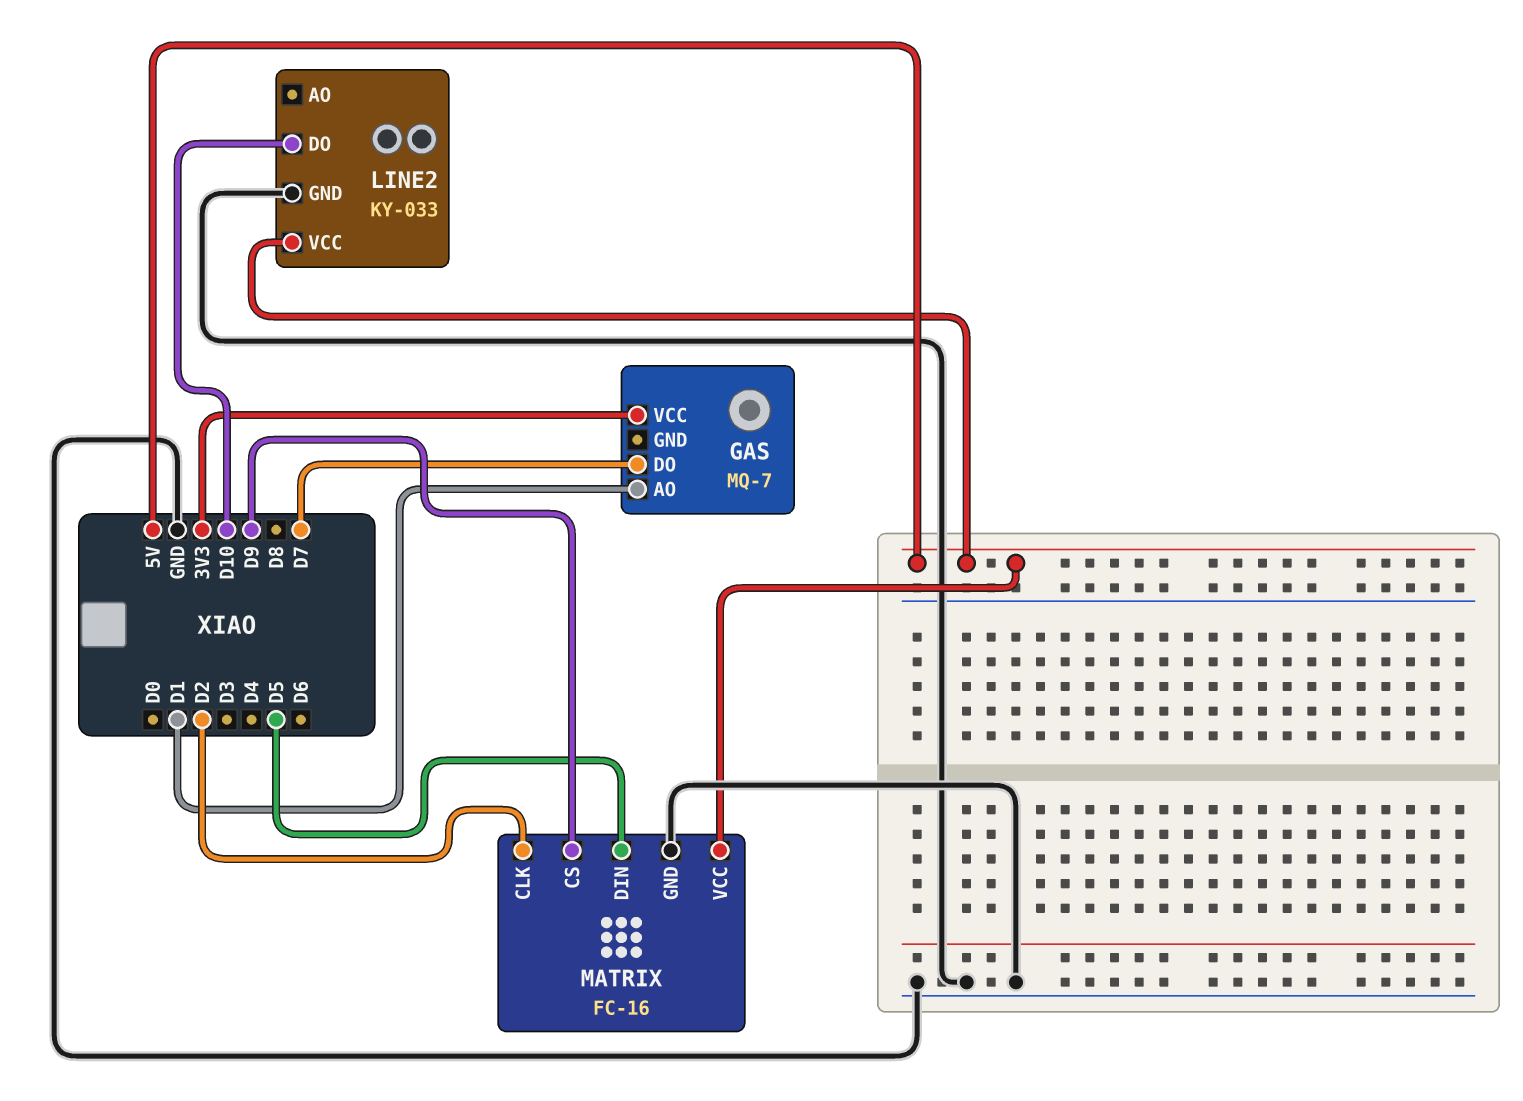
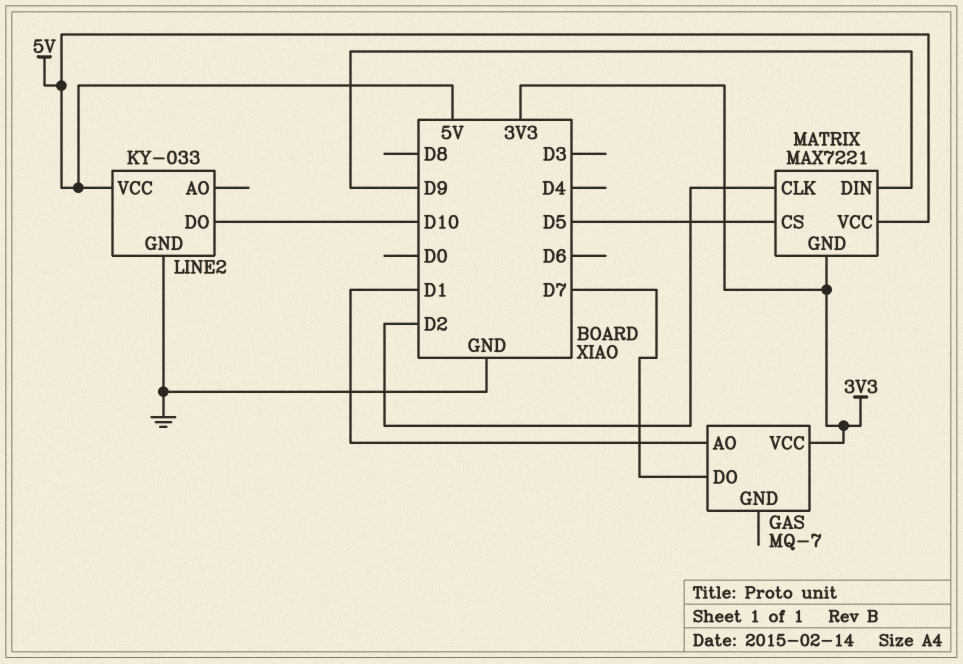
MATRIX: FC-16 -> MAX7221
MATRIX pin CS: D9 -> D5
MATRIX pin DIN: D5 -> D9
MATRIX pin GND: GND -> 3V3

